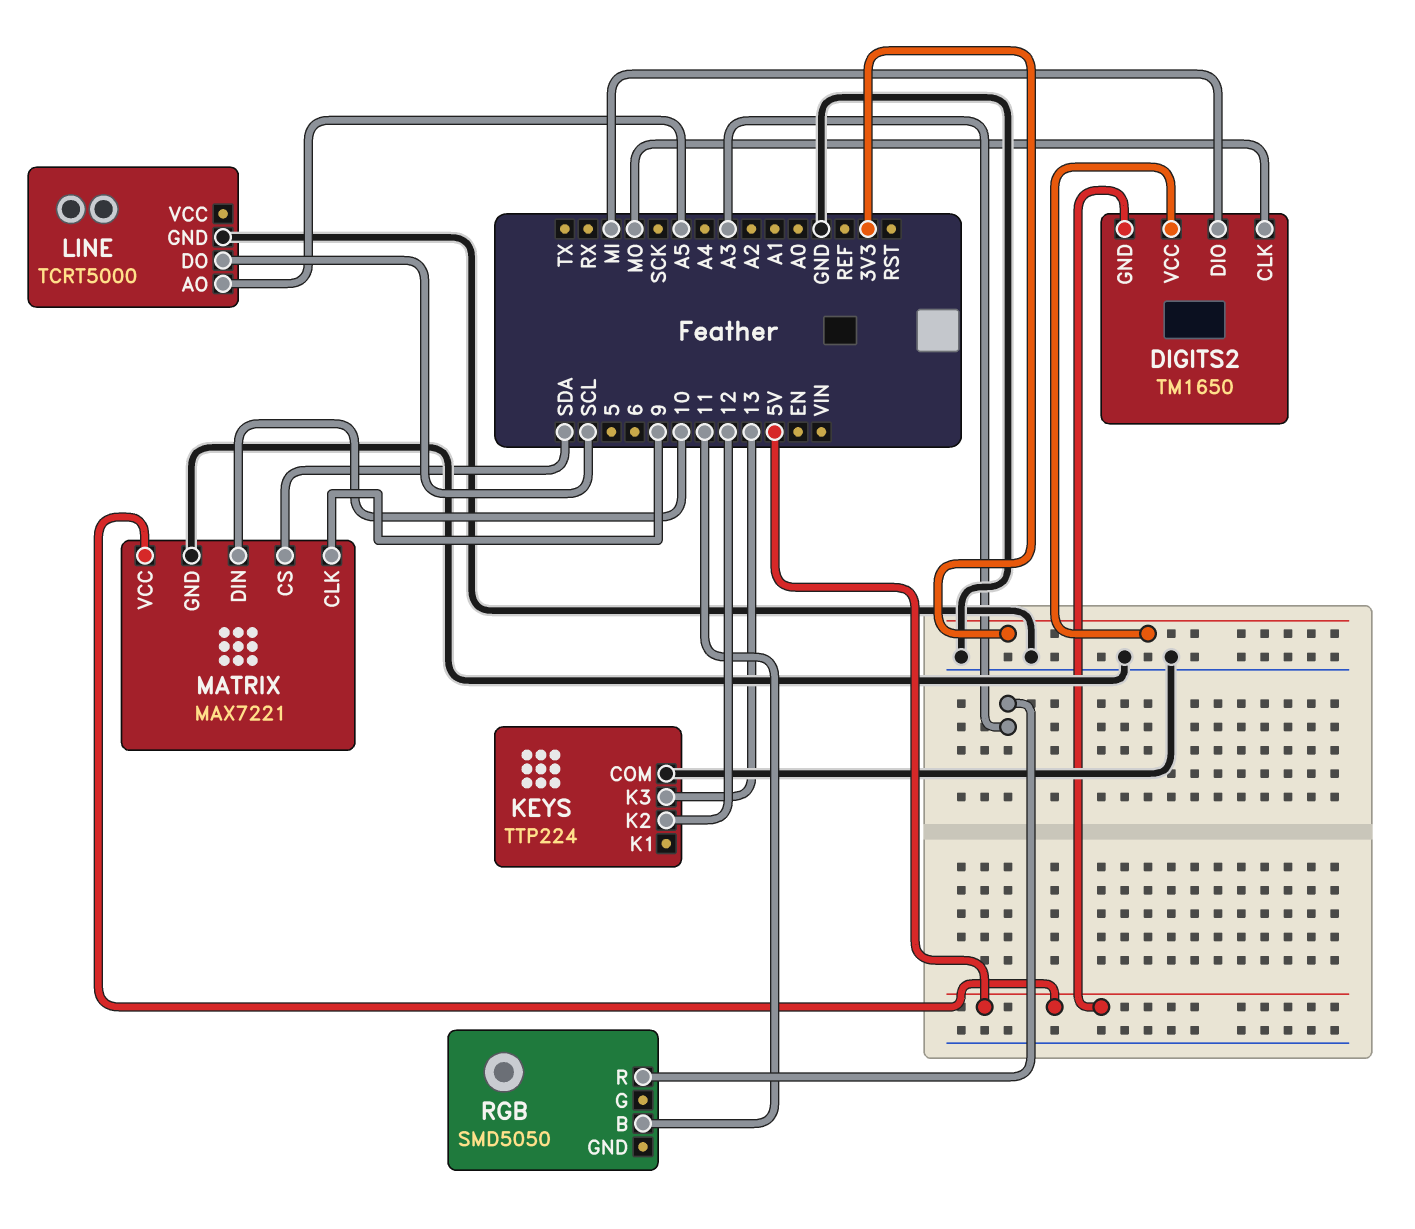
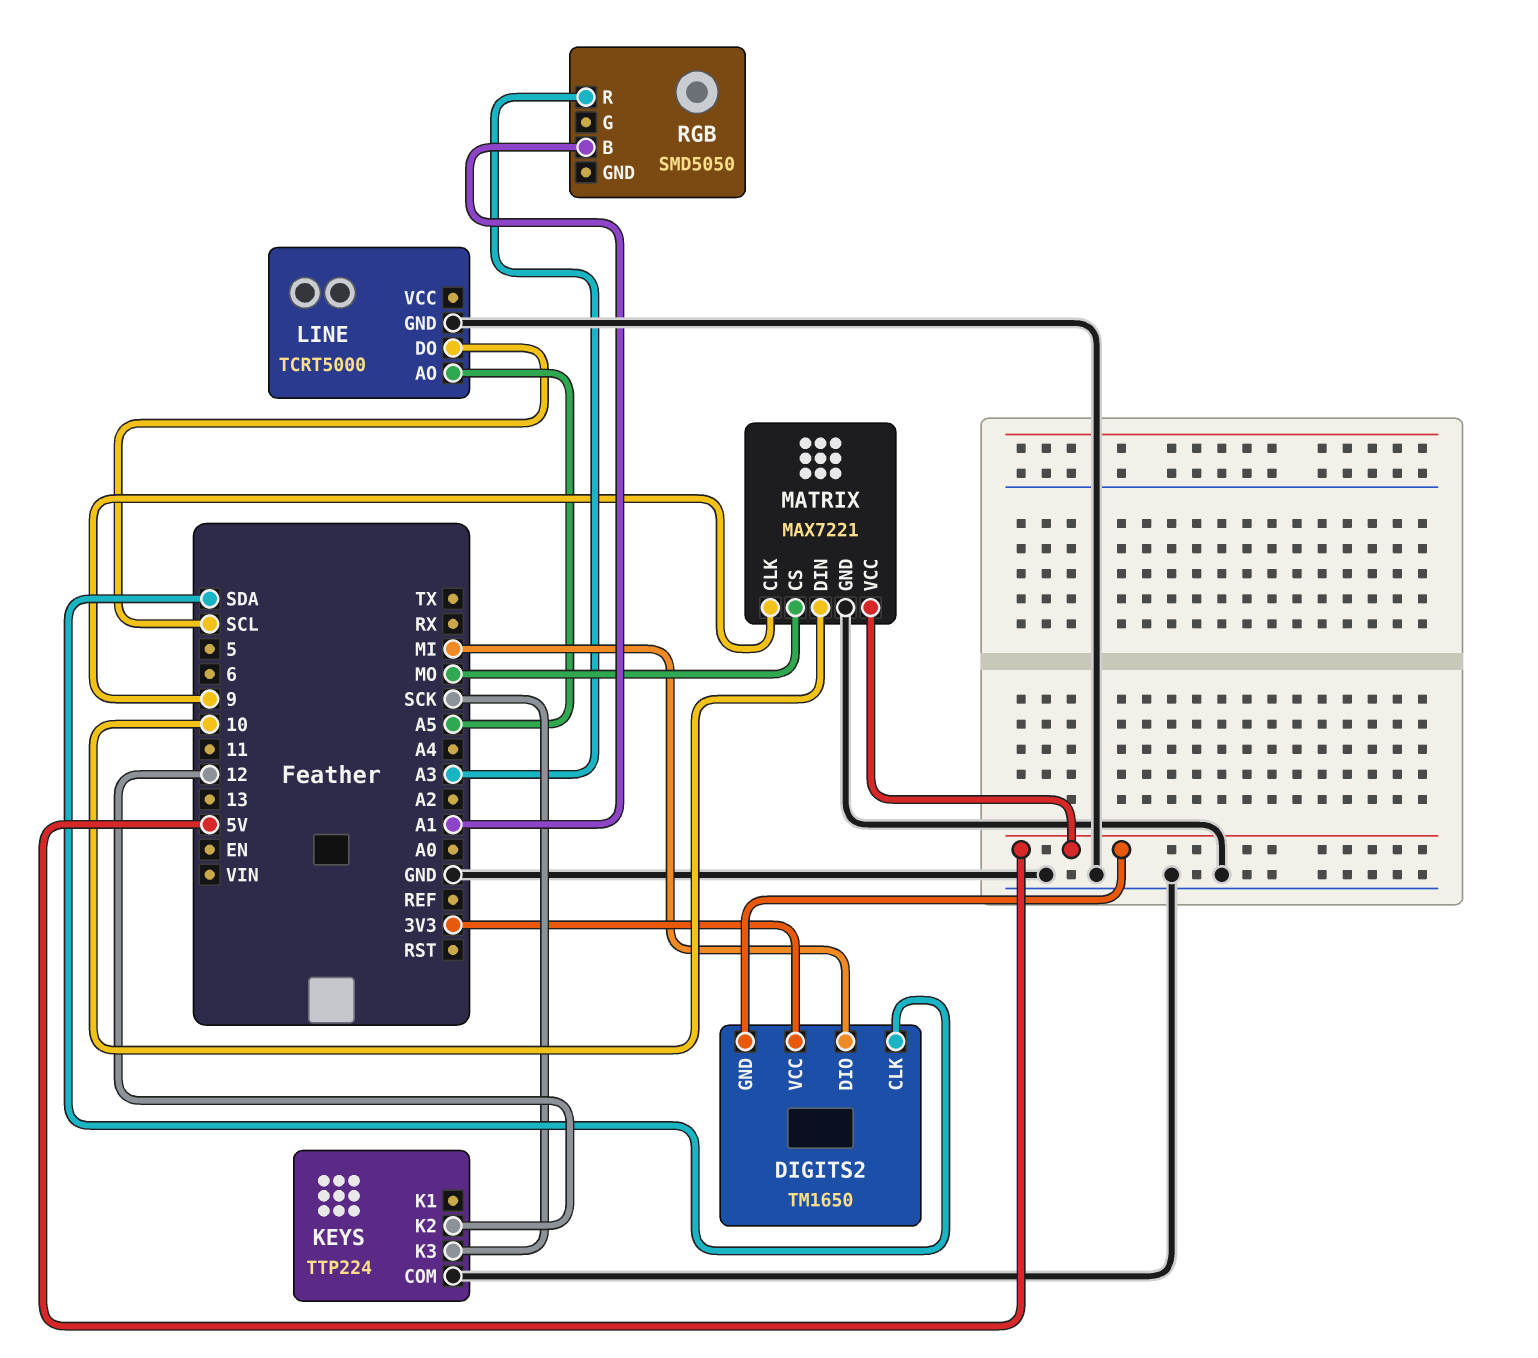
DIGITS2 pin CLK: MO -> SDA
KEYS pin K3: 13 -> SCK
MATRIX pin CS: SDA -> MO
RGB pin B: 11 -> A1

